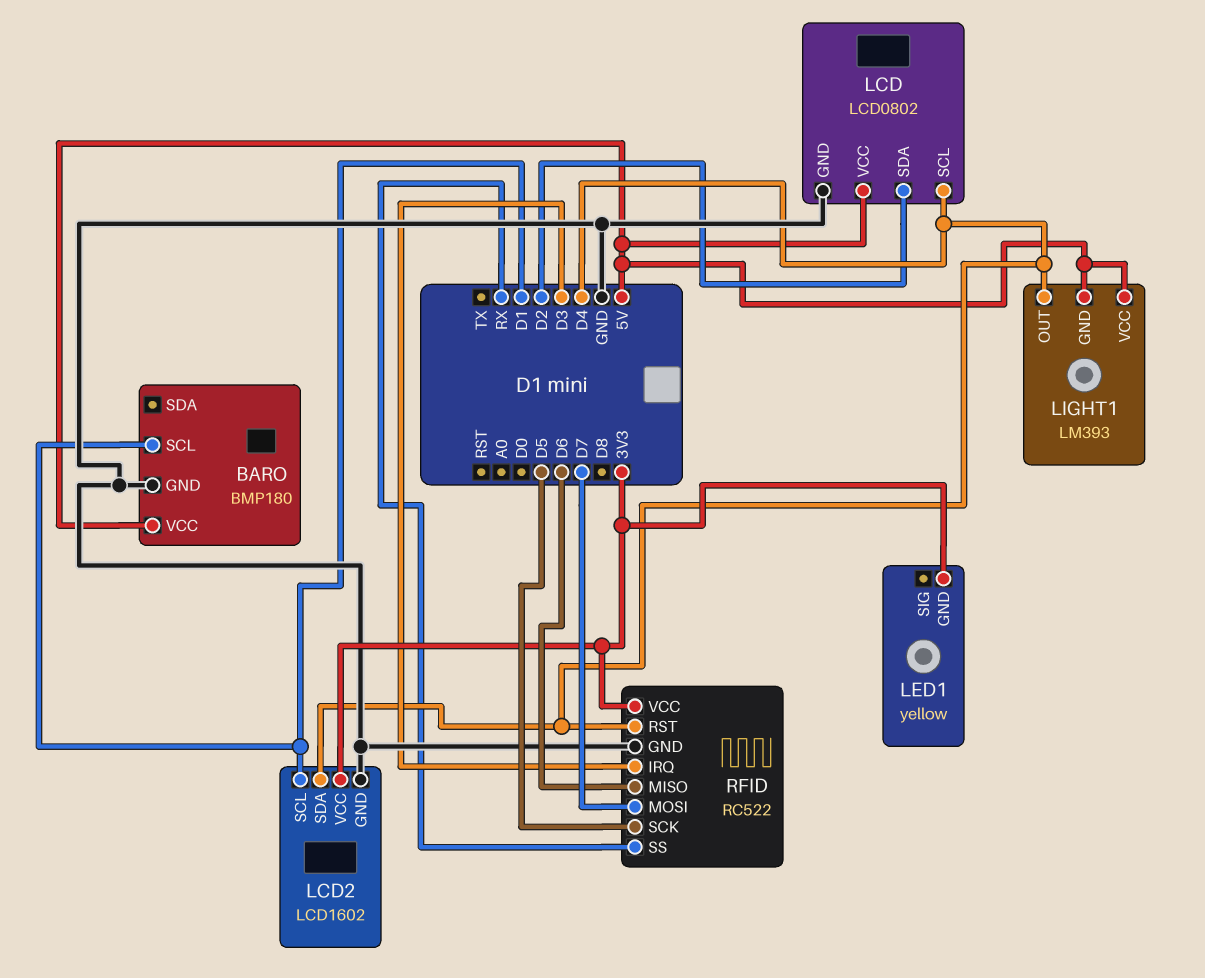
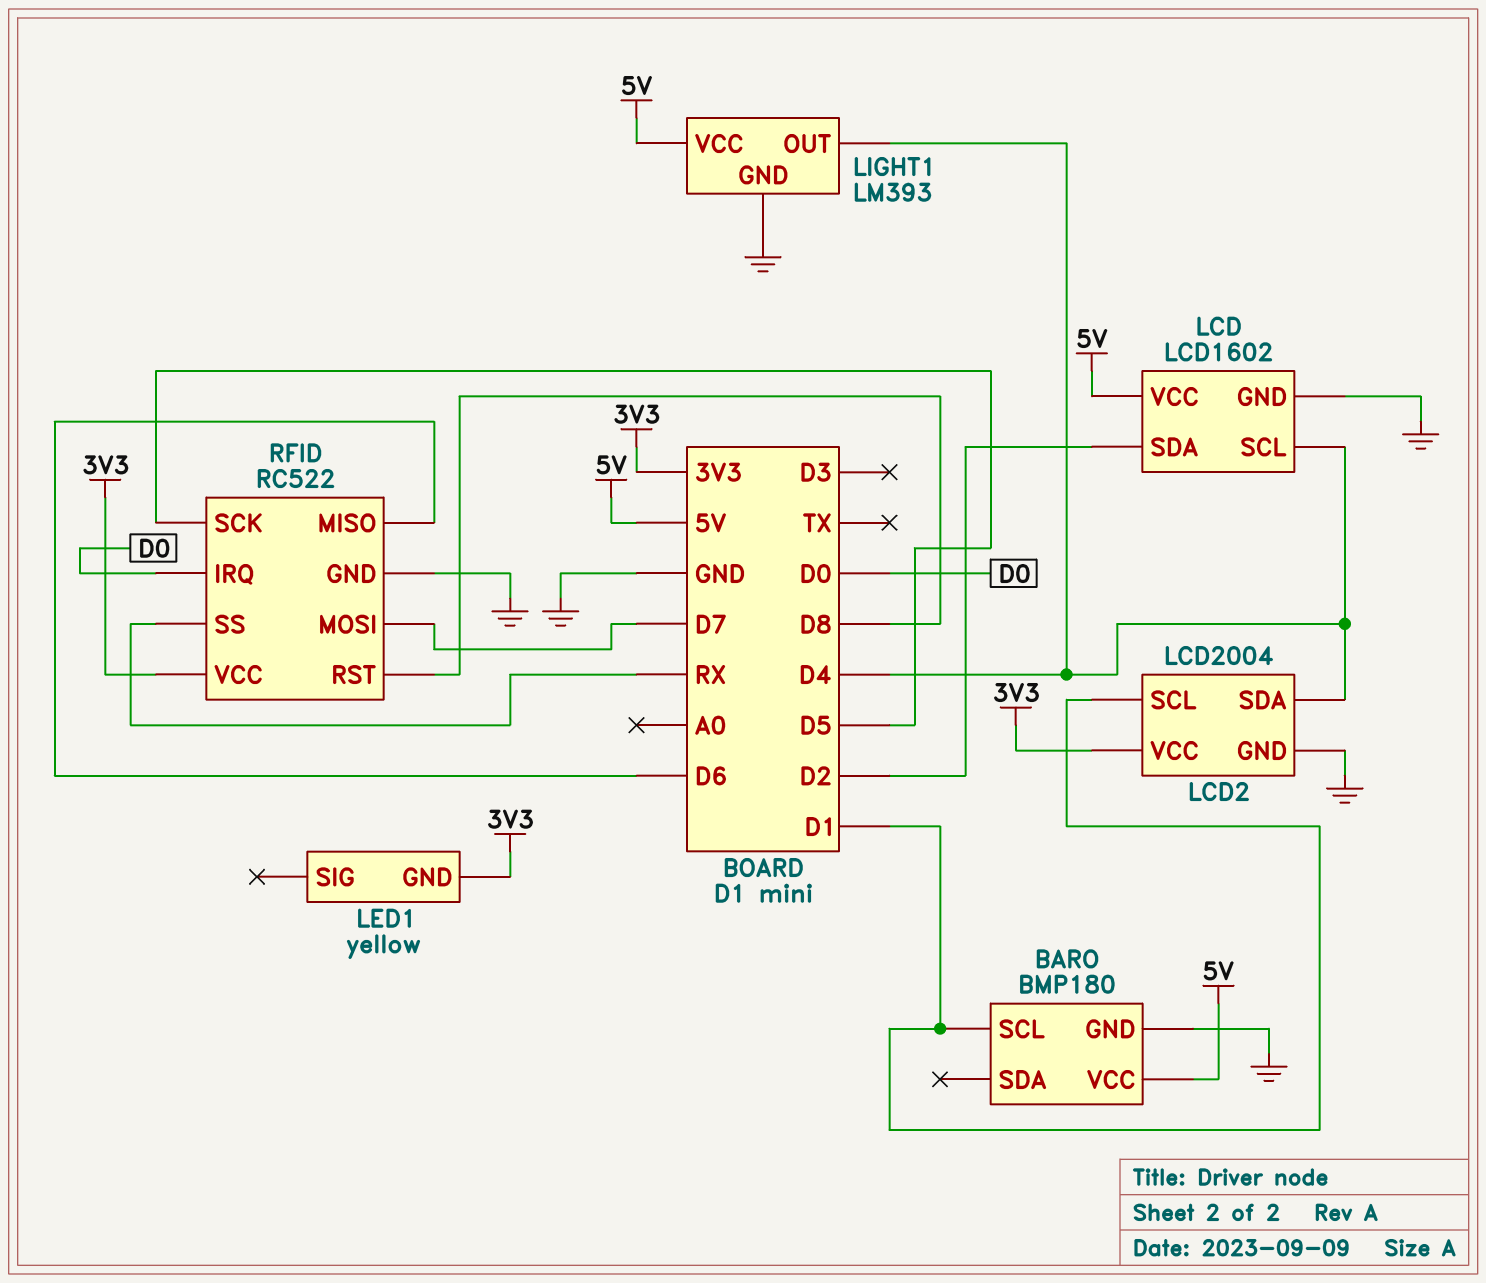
LCD: LCD0802 -> LCD1602
LCD2: LCD1602 -> LCD2004
LIGHT1 pin GND: 5V -> GND
RFID pin IRQ: D3 -> D0
RFID pin RST: D4 -> D8

